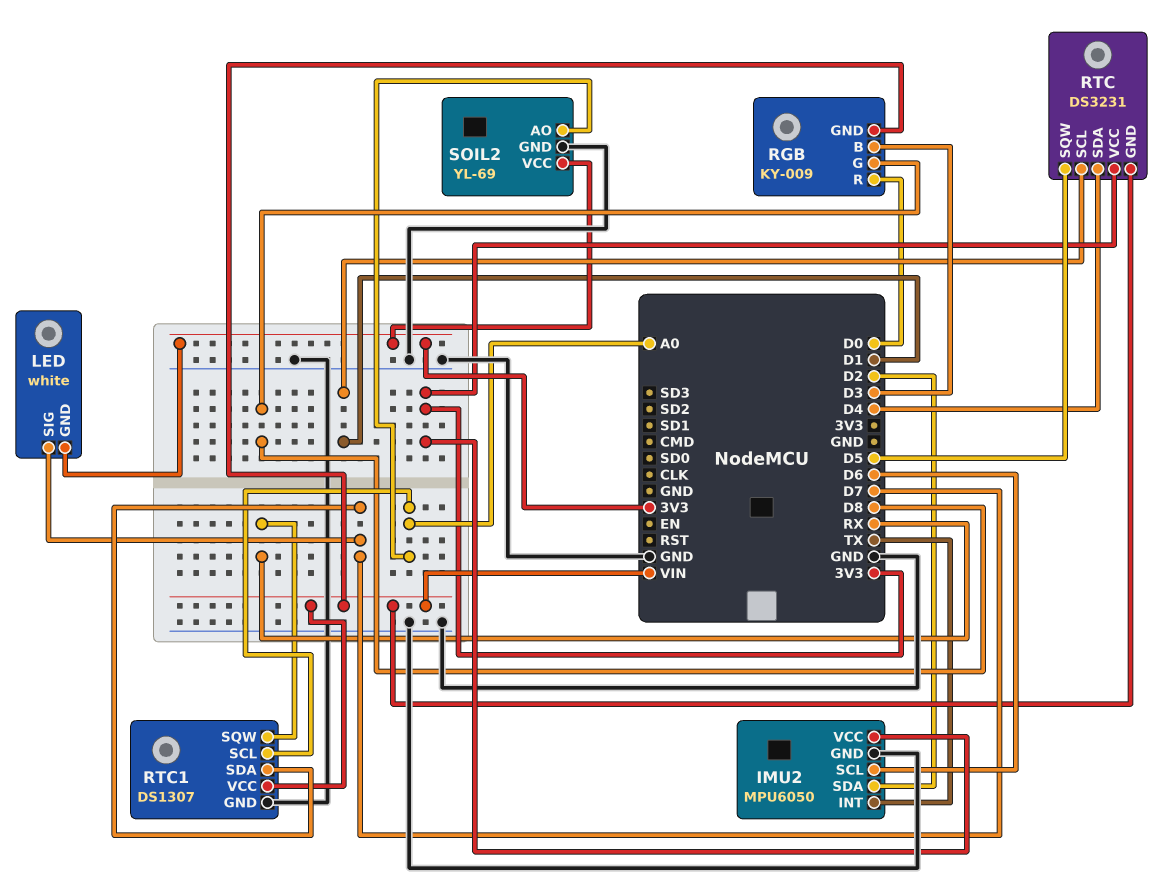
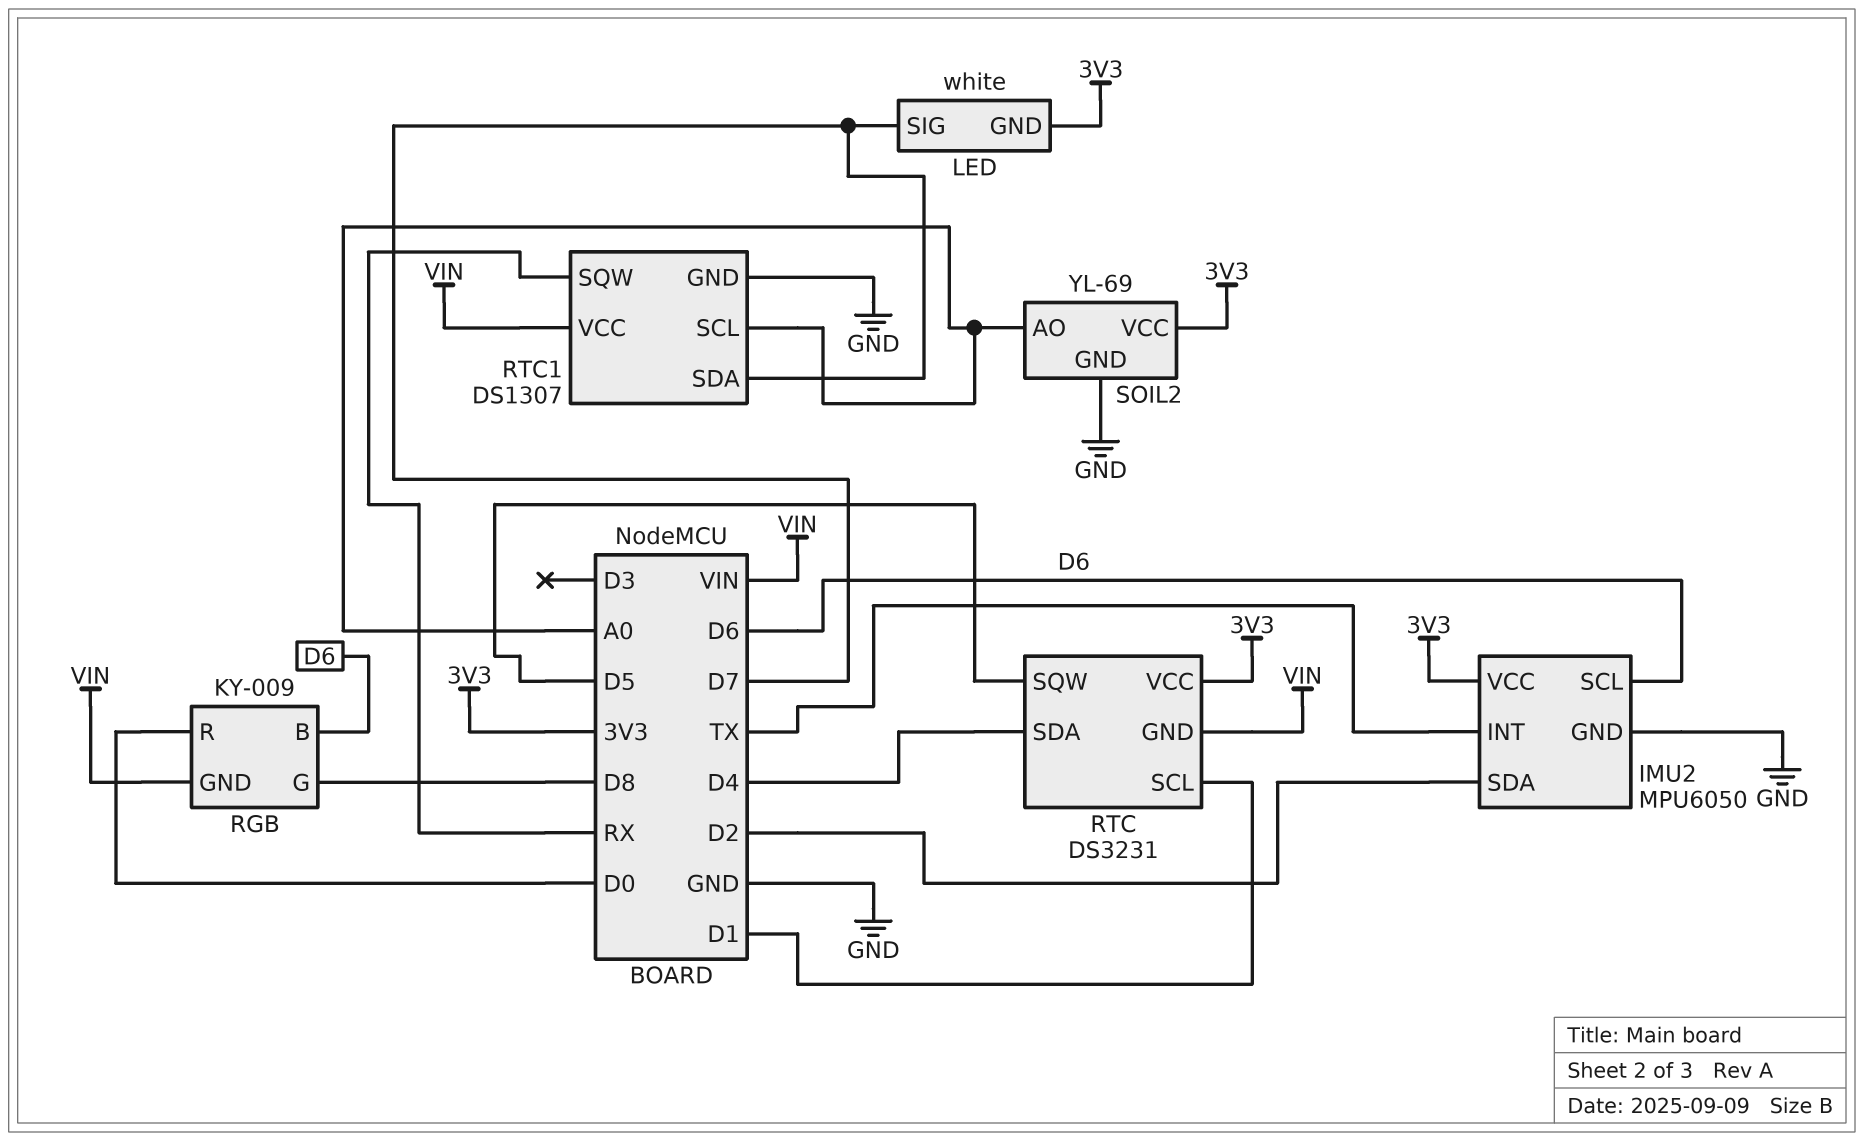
RGB pin B: D3 -> D6

